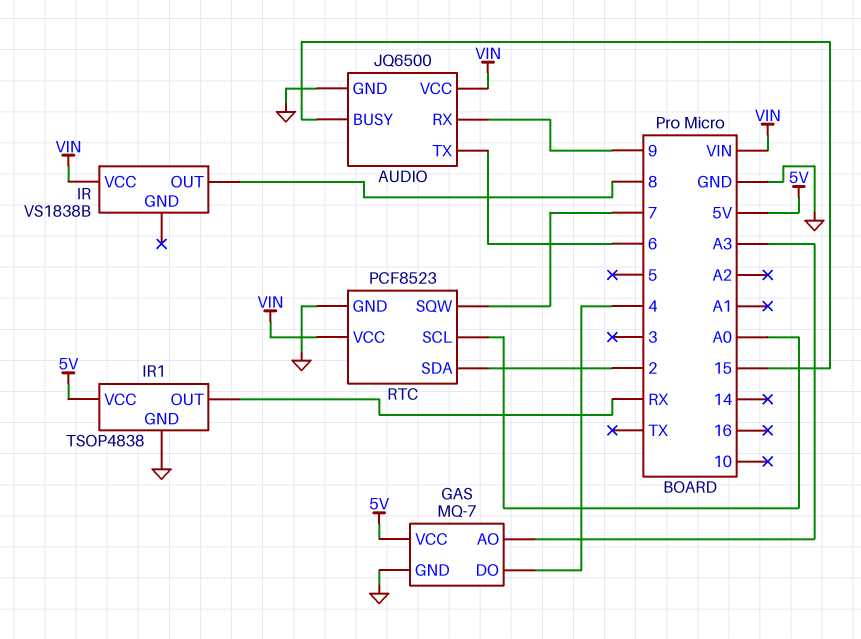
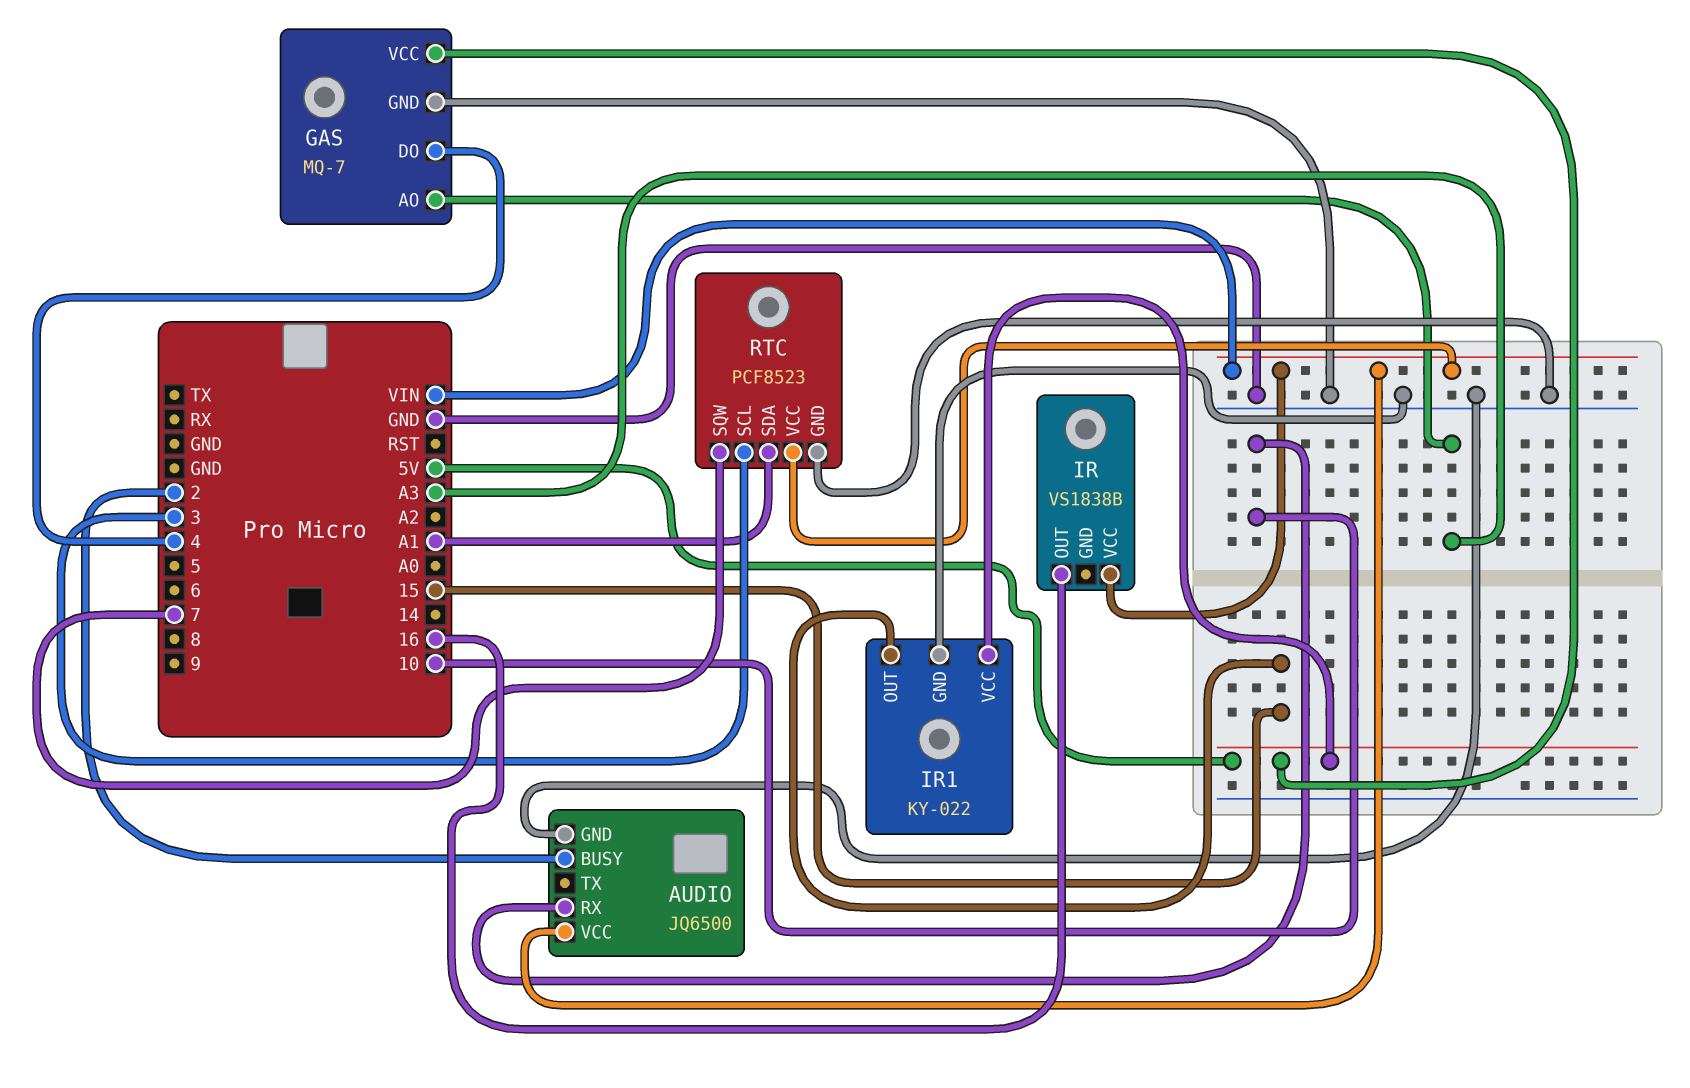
AUDIO pin BUSY: 15 -> 2
AUDIO pin RX: 9 -> 10
AUDIO pin TX: 6 -> none
IR pin OUT: 8 -> 16
IR1: TSOP4838 -> KY-022
IR1 pin OUT: RX -> 15
RTC pin SCL: A0 -> 3
RTC pin SDA: 2 -> A1

